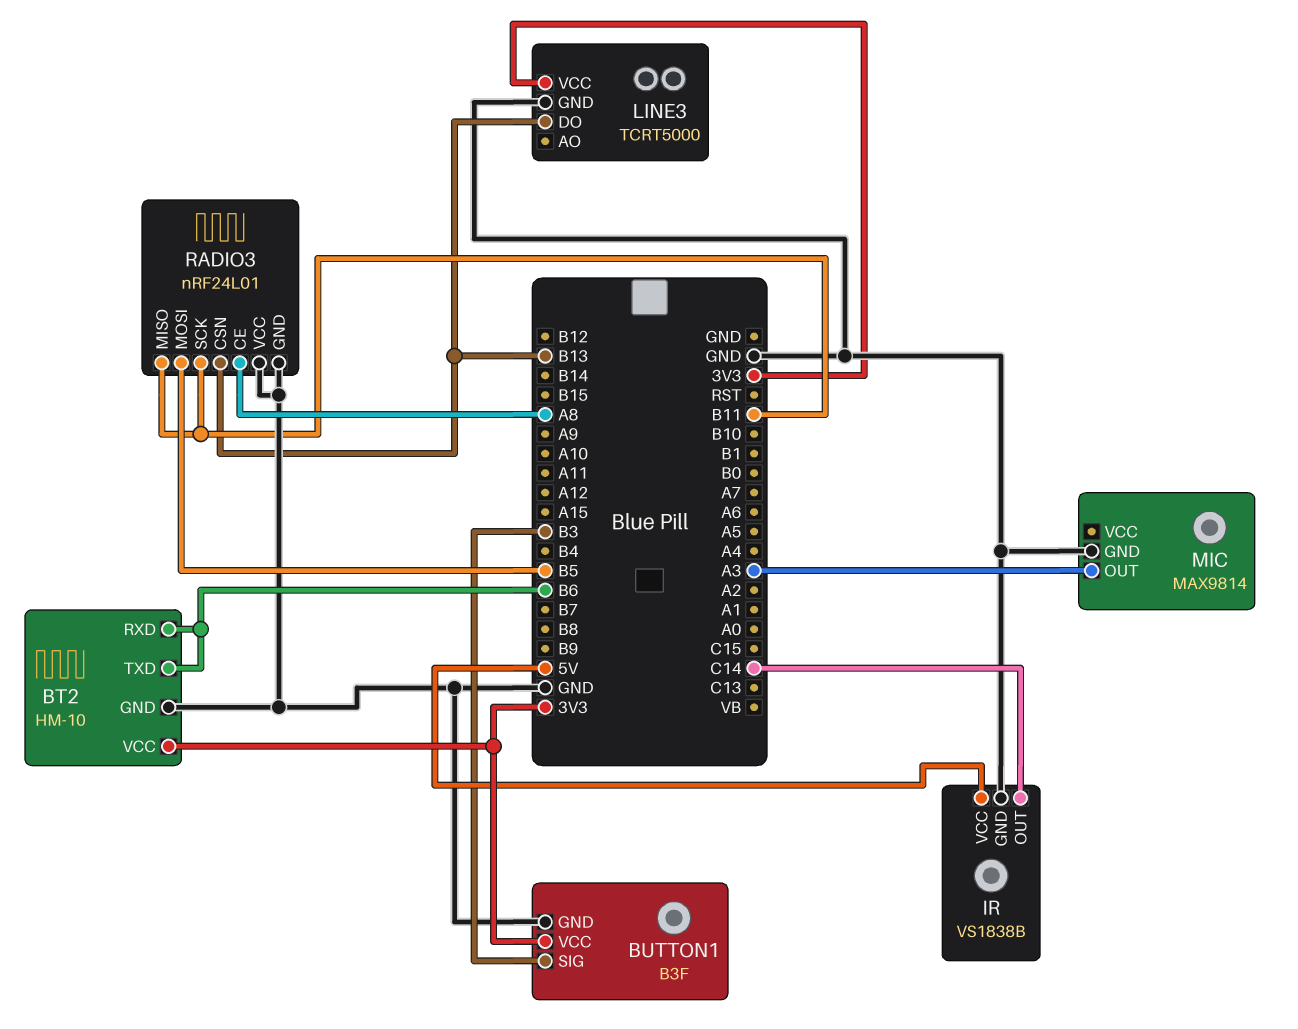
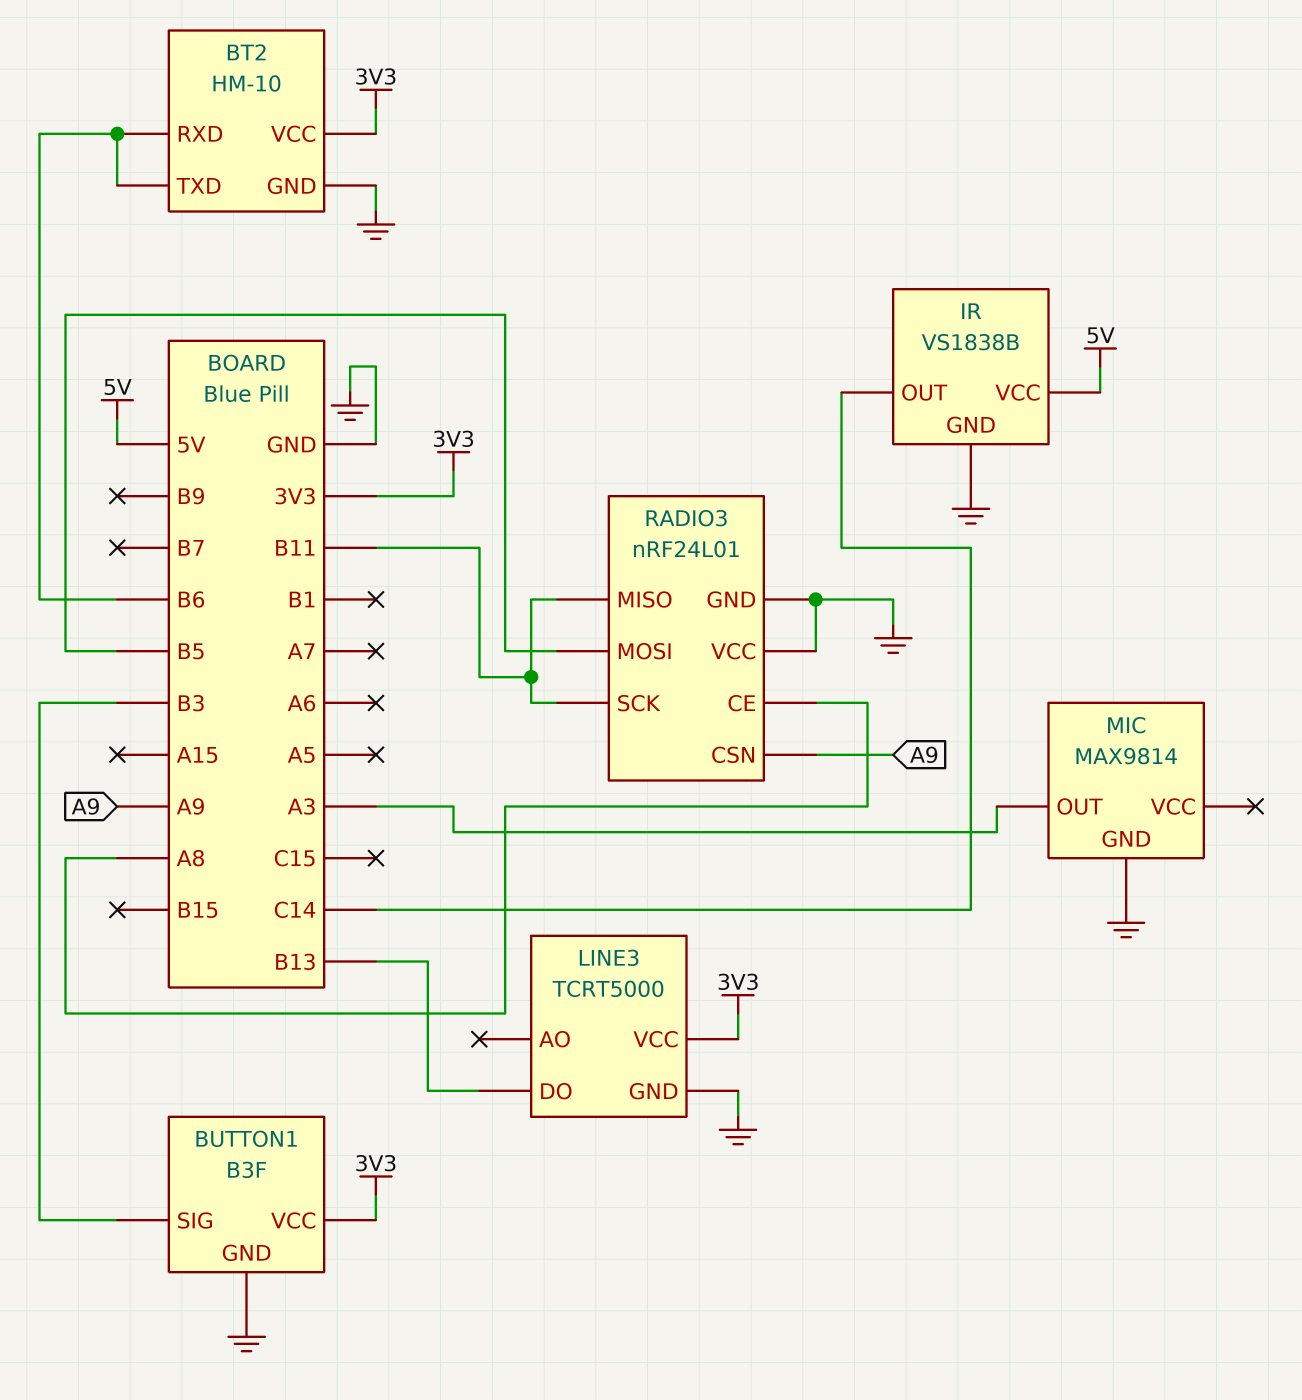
RADIO3 pin CSN: B13 -> A9

